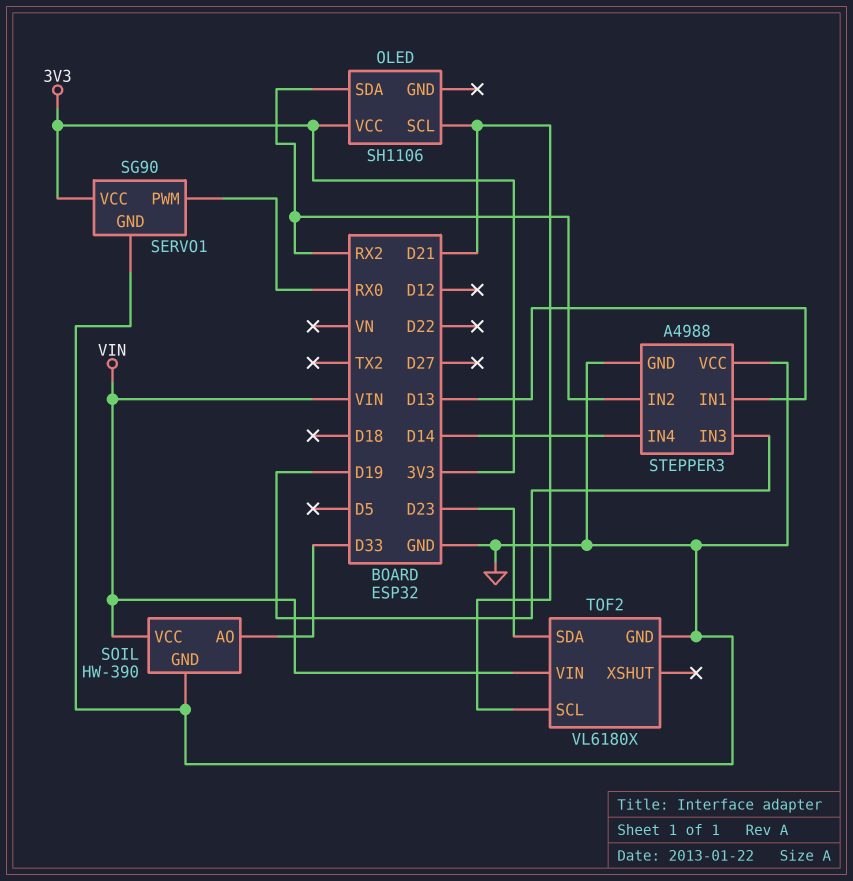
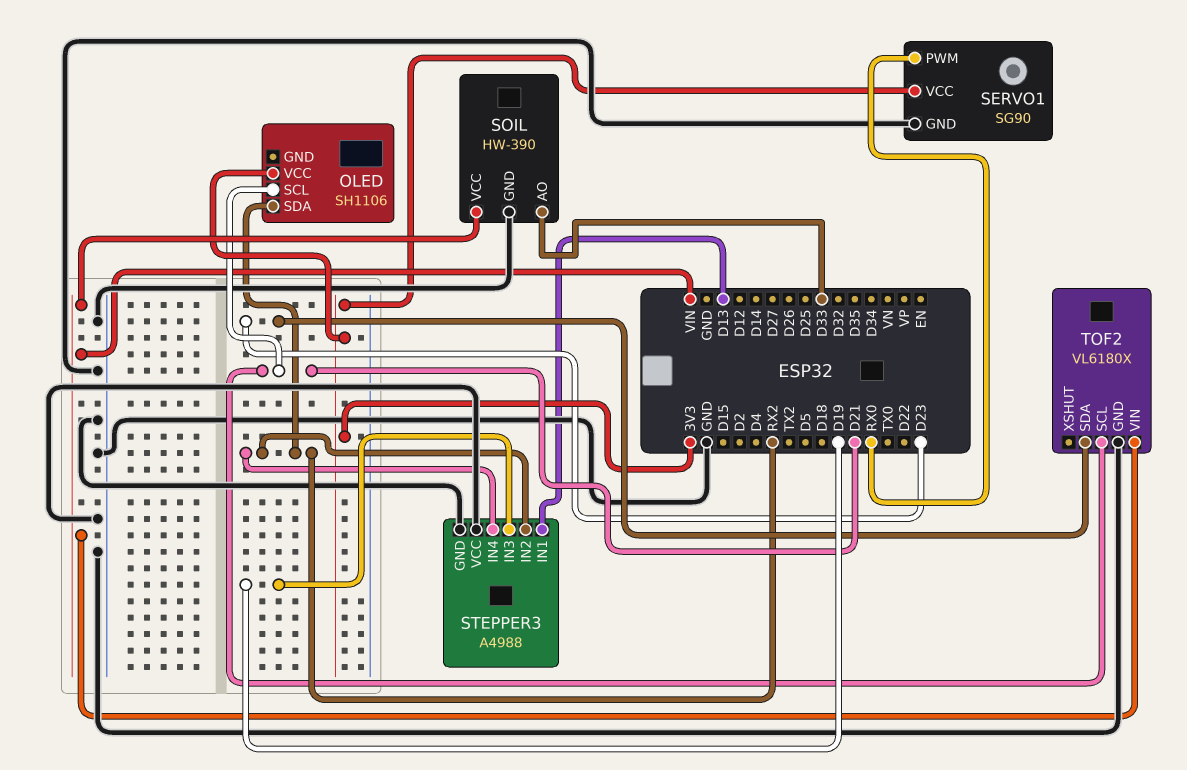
STEPPER3 pin IN4: D14 -> RX2

